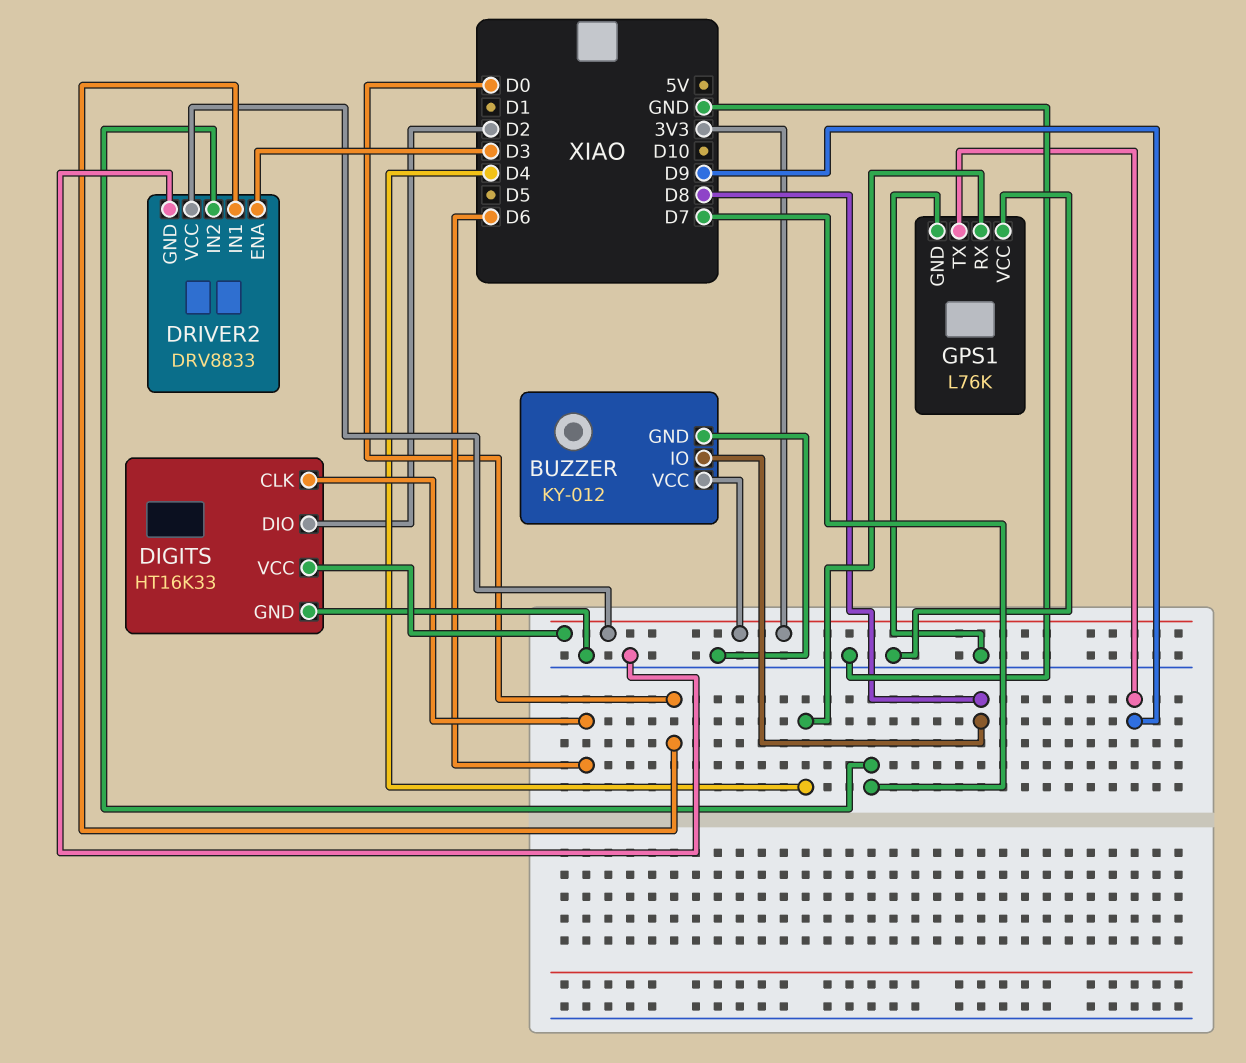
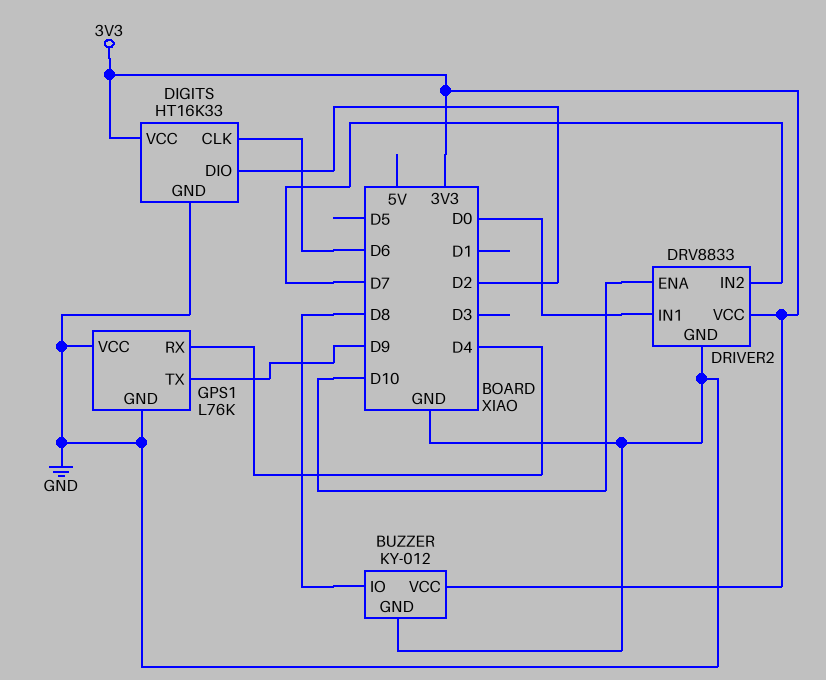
DRIVER2 pin ENA: D3 -> D10

